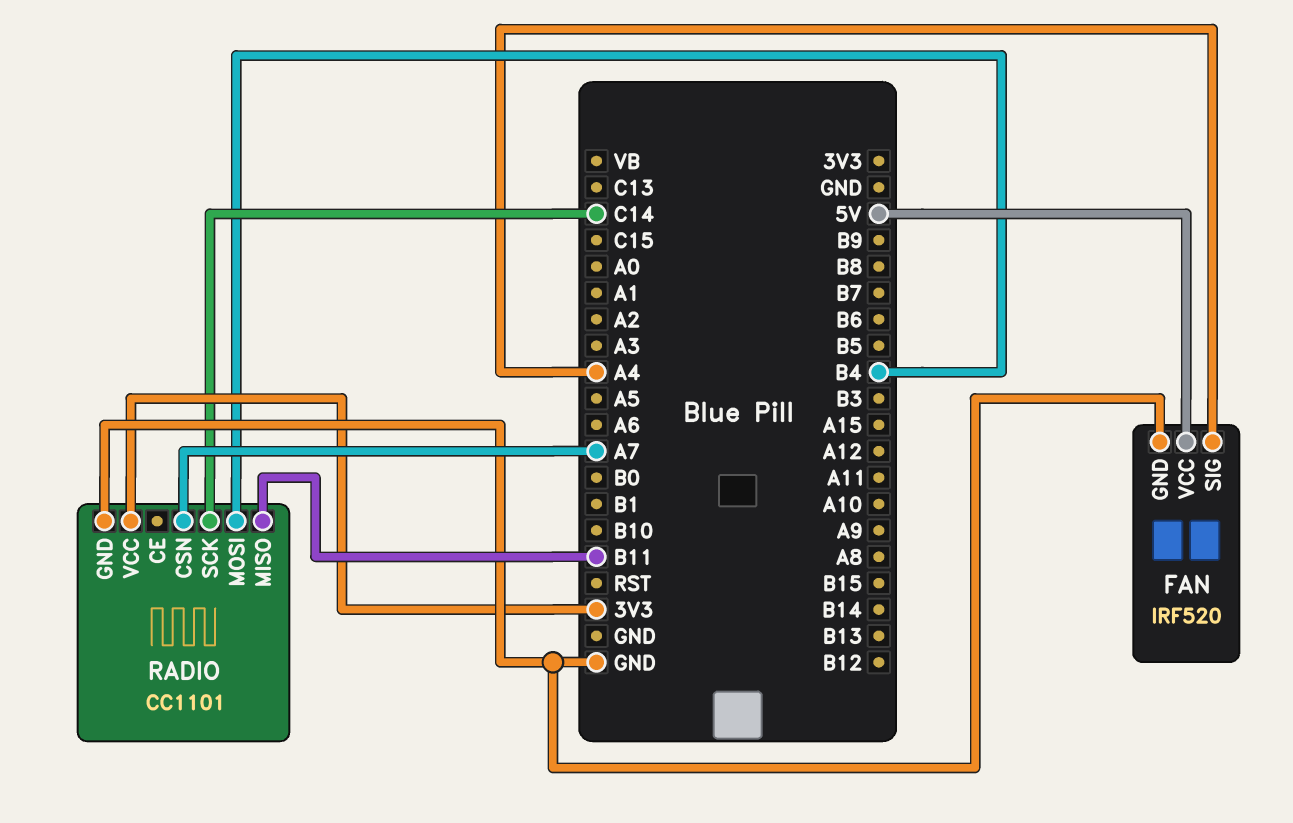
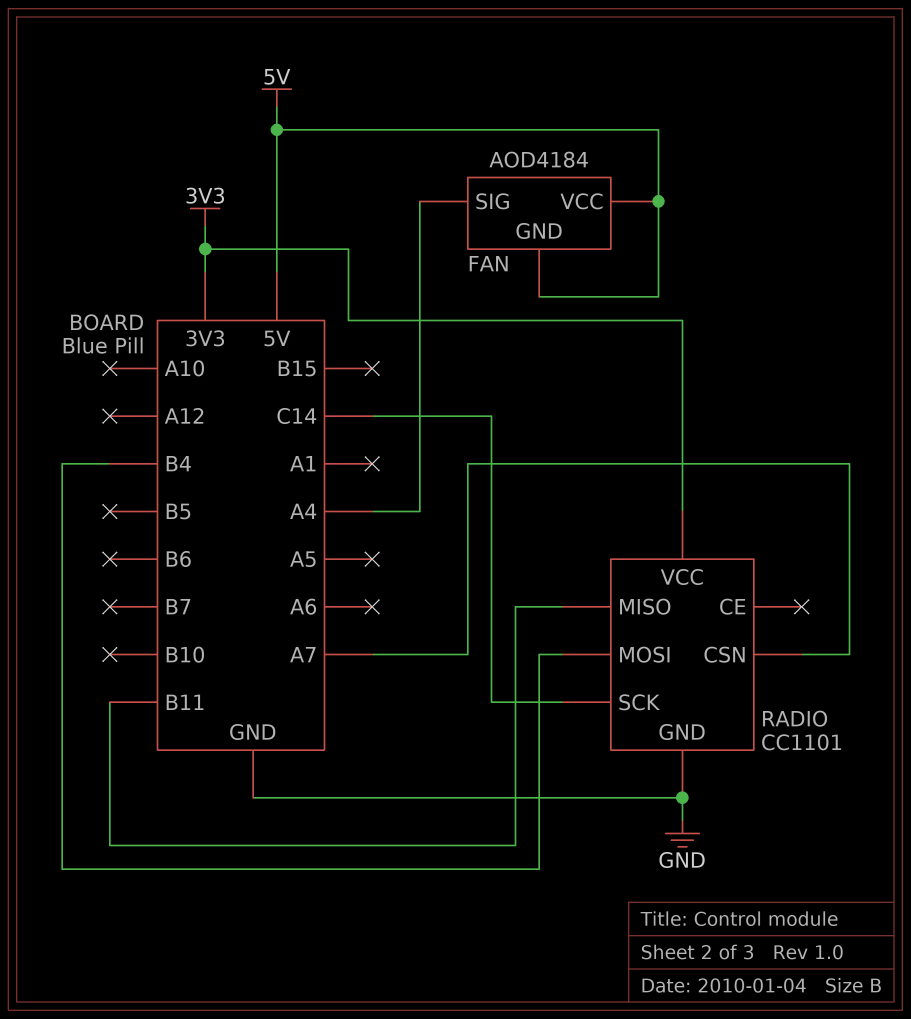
FAN: IRF520 -> AOD4184
FAN pin GND: GND -> 5V

